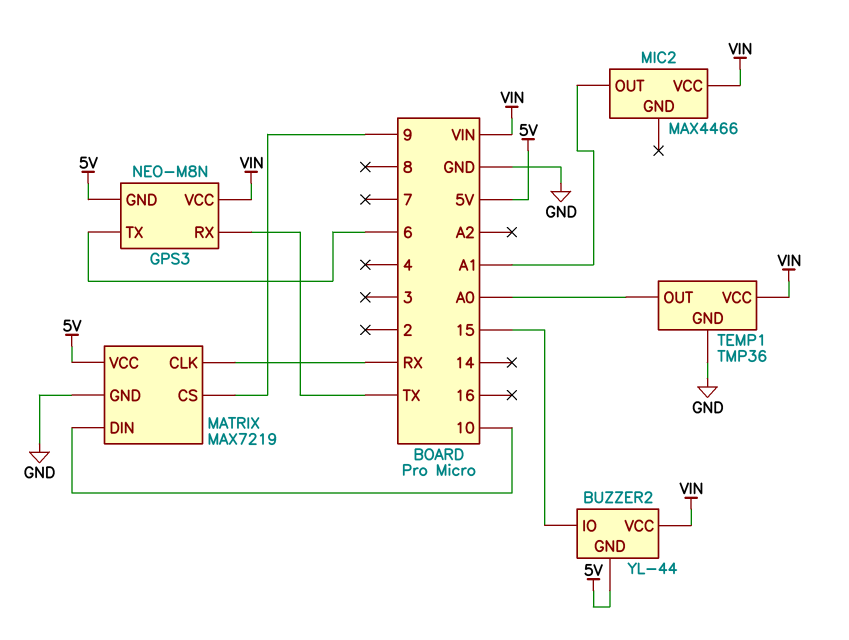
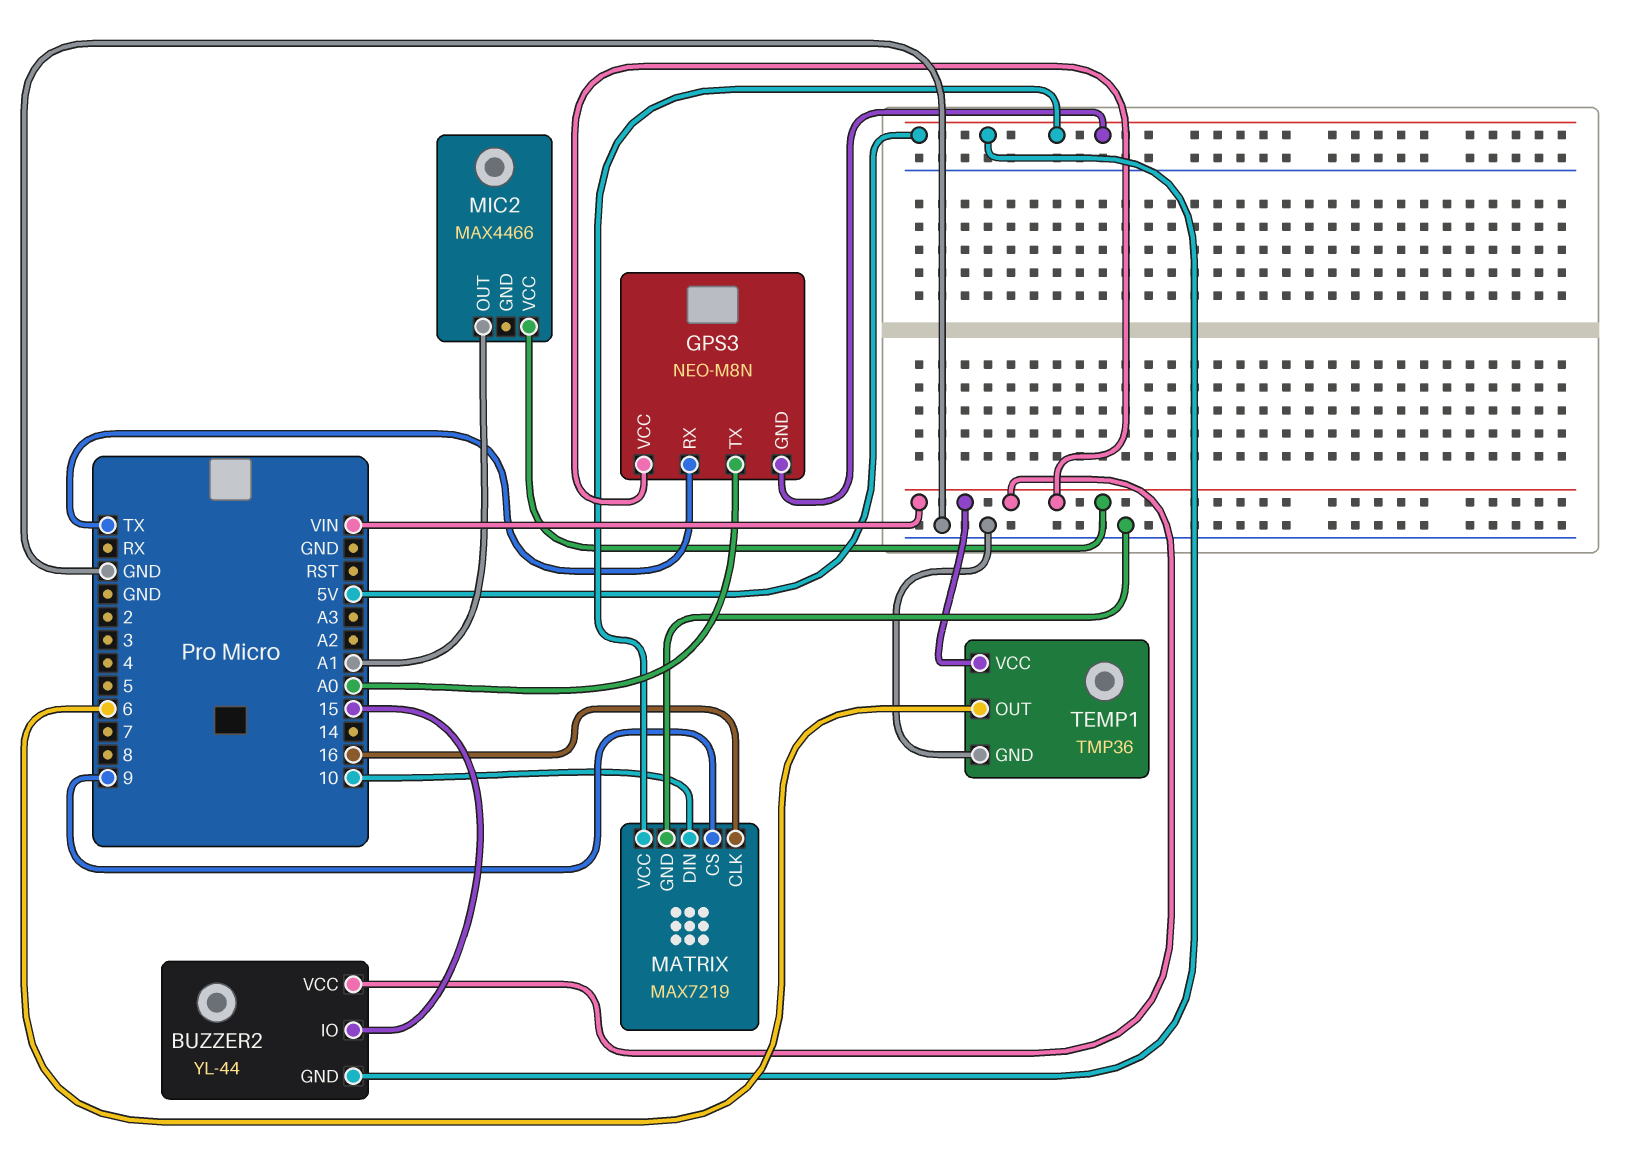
GPS3 pin TX: 6 -> A0
MATRIX pin CLK: RX -> 16
TEMP1 pin OUT: A0 -> 6

